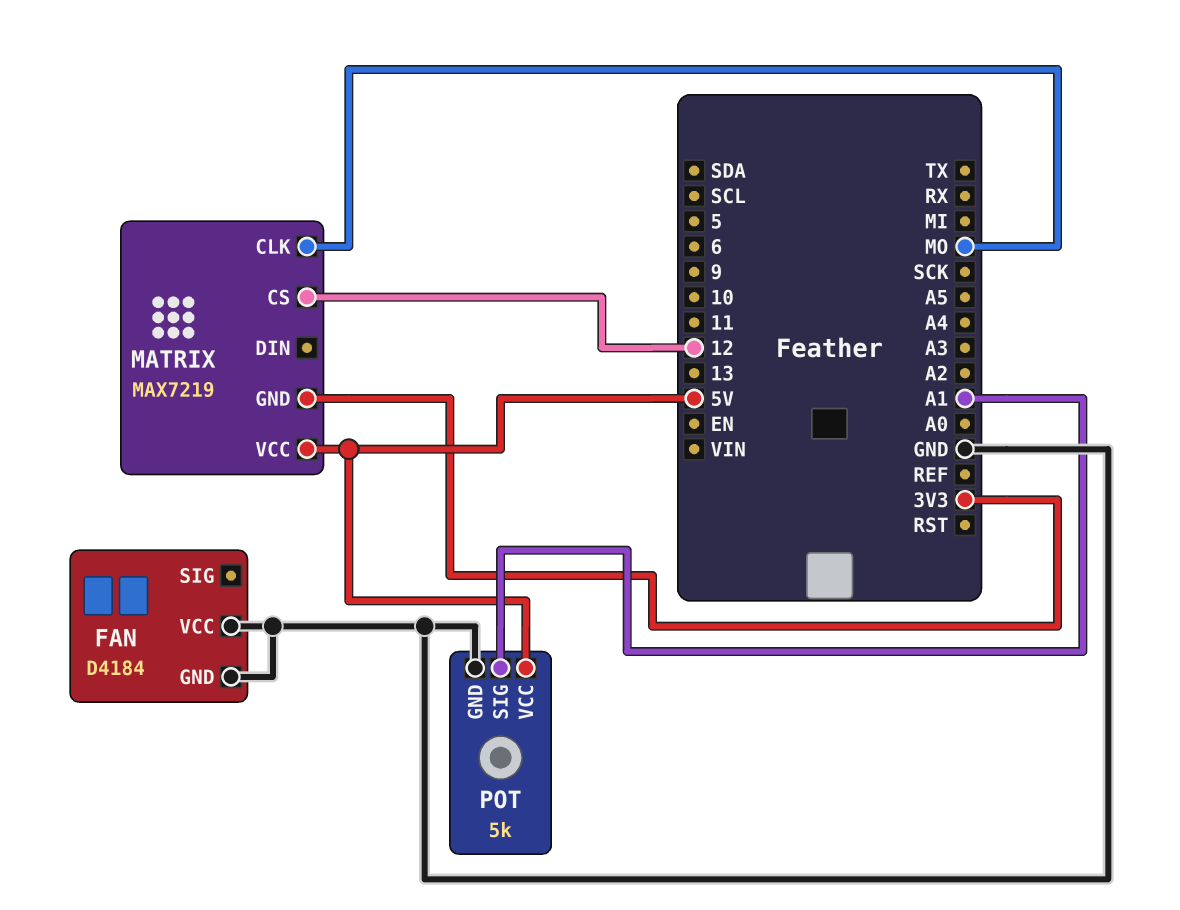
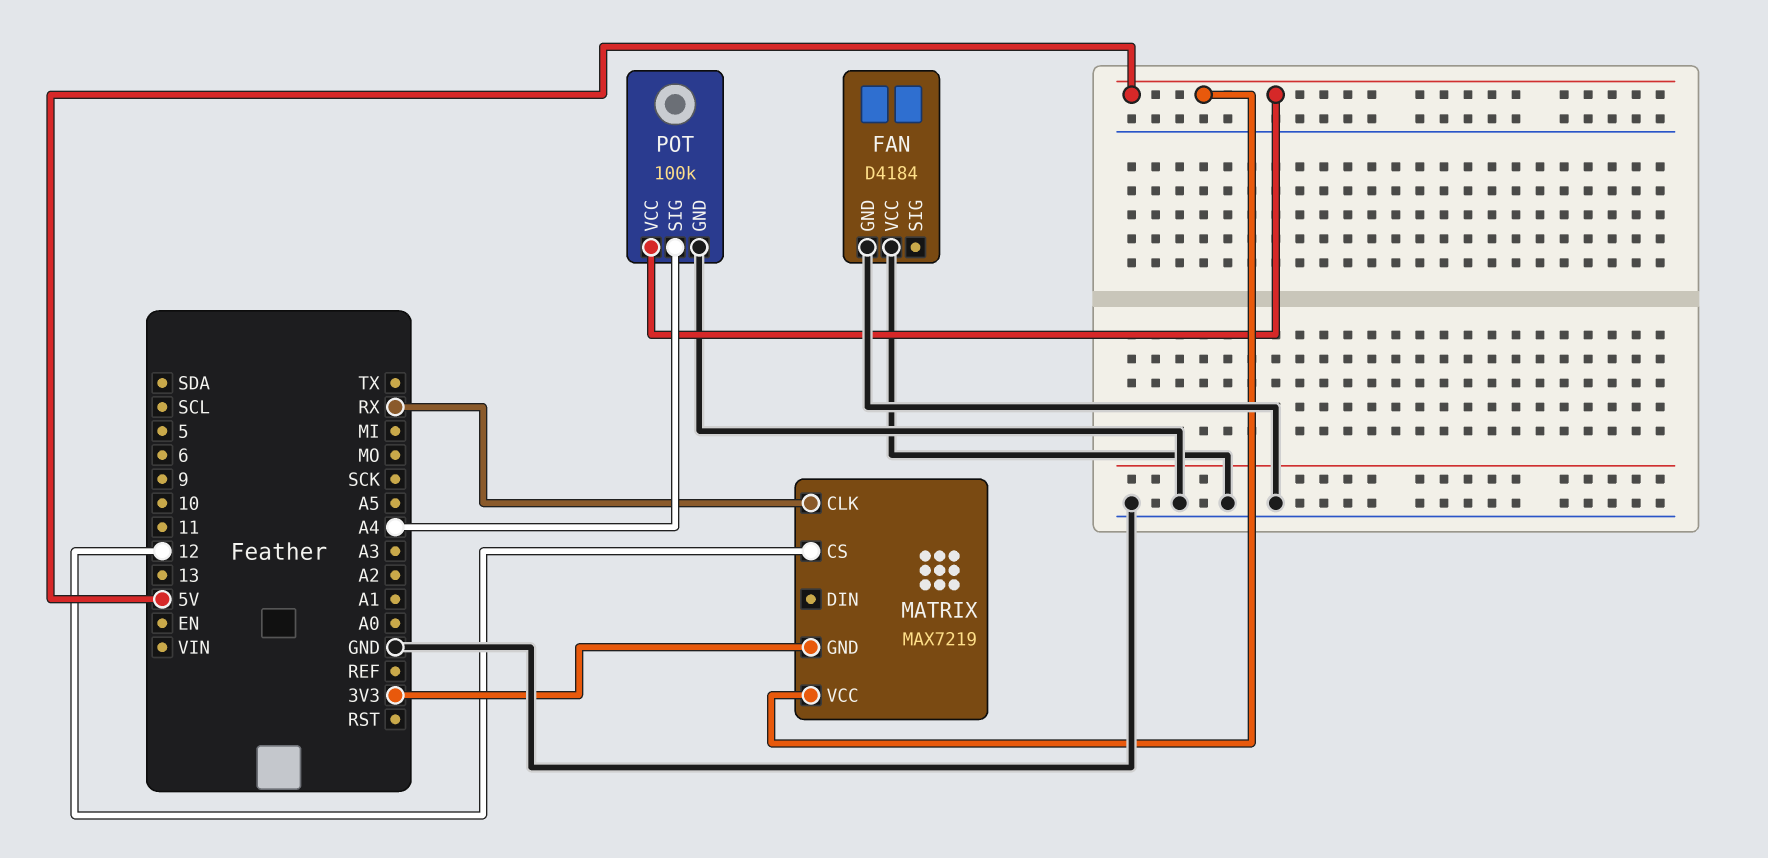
MATRIX pin CLK: MO -> RX
POT: 5k -> 100k
POT pin SIG: A1 -> A4

